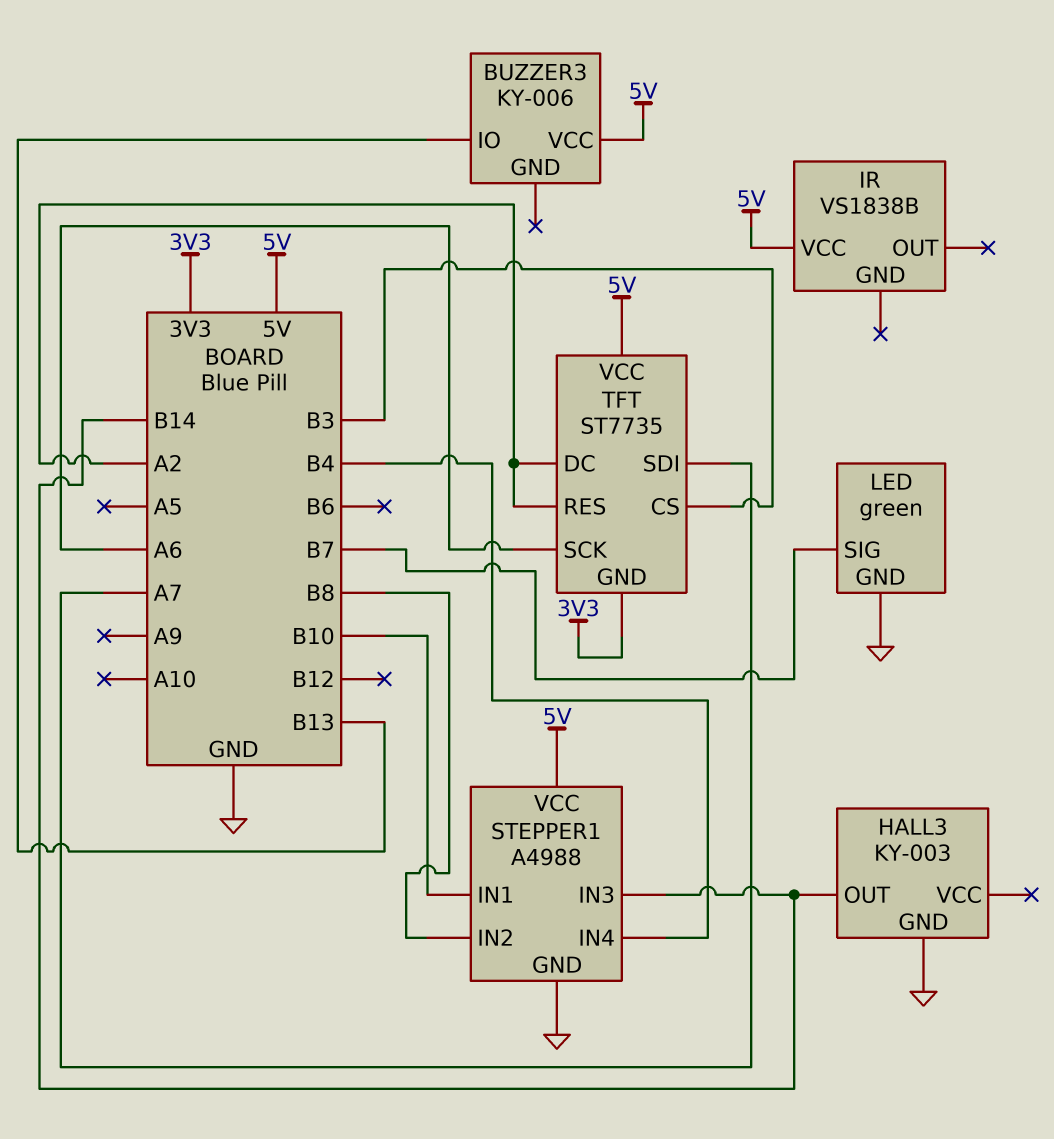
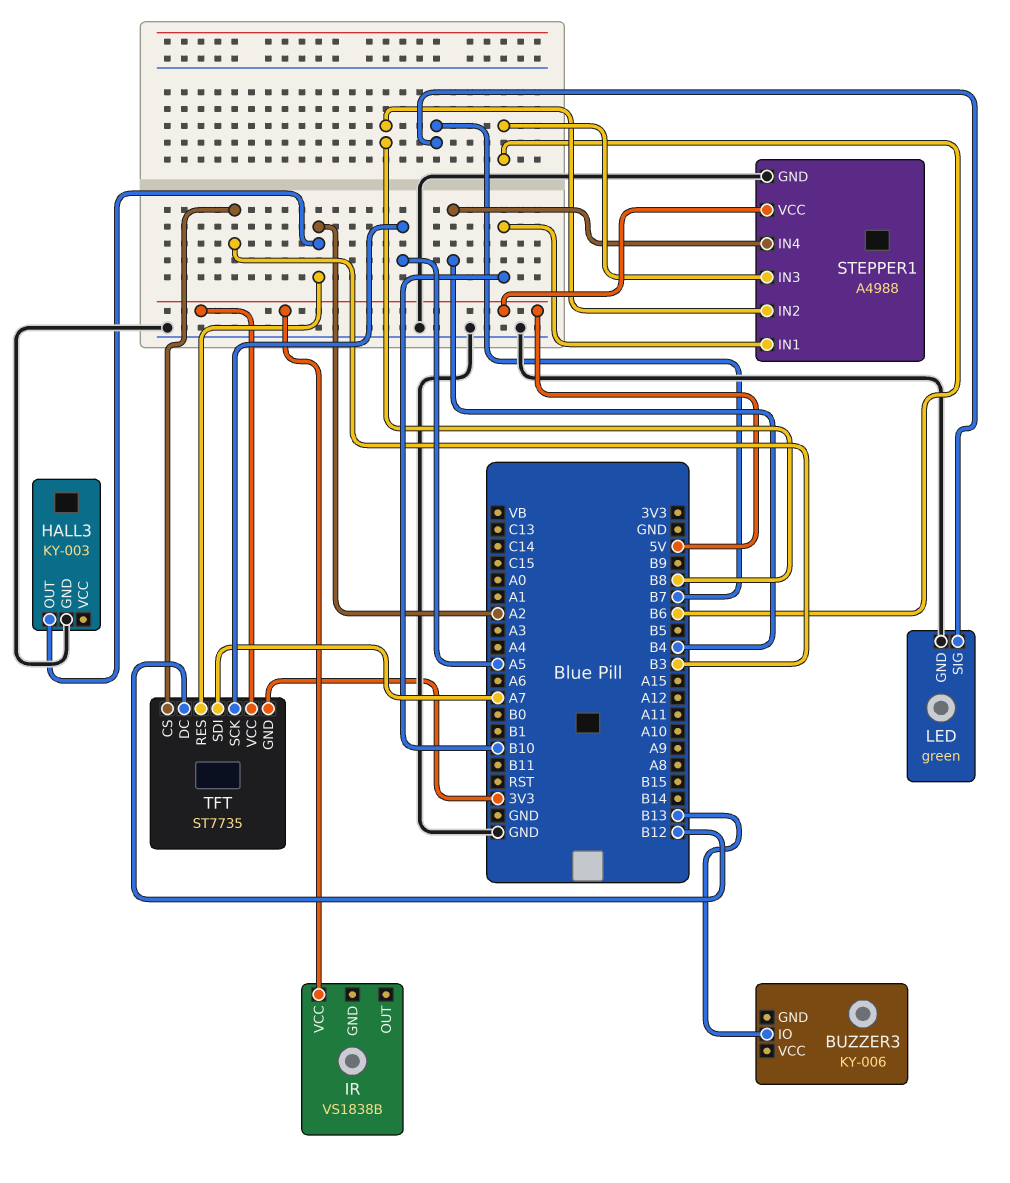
BUZZER3 pin VCC: 5V -> none
HALL3 pin OUT: B14 -> A2
STEPPER1 pin IN3: B14 -> B6
TFT pin DC: A2 -> B12
TFT pin SCK: A6 -> A5

